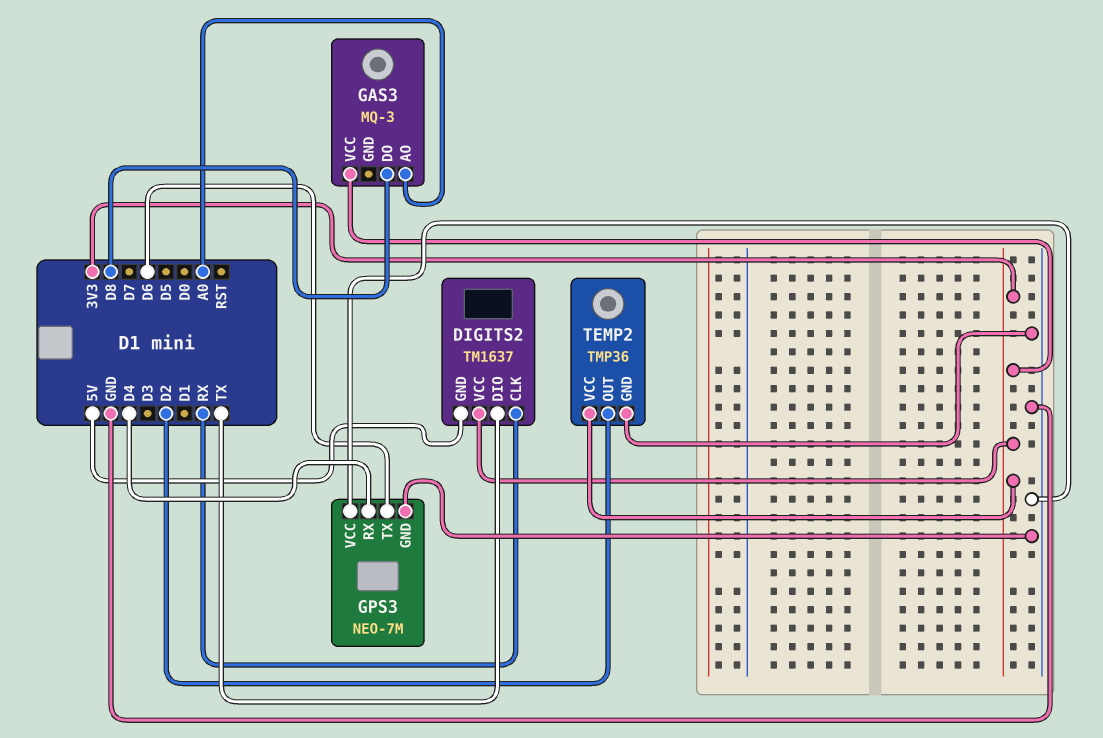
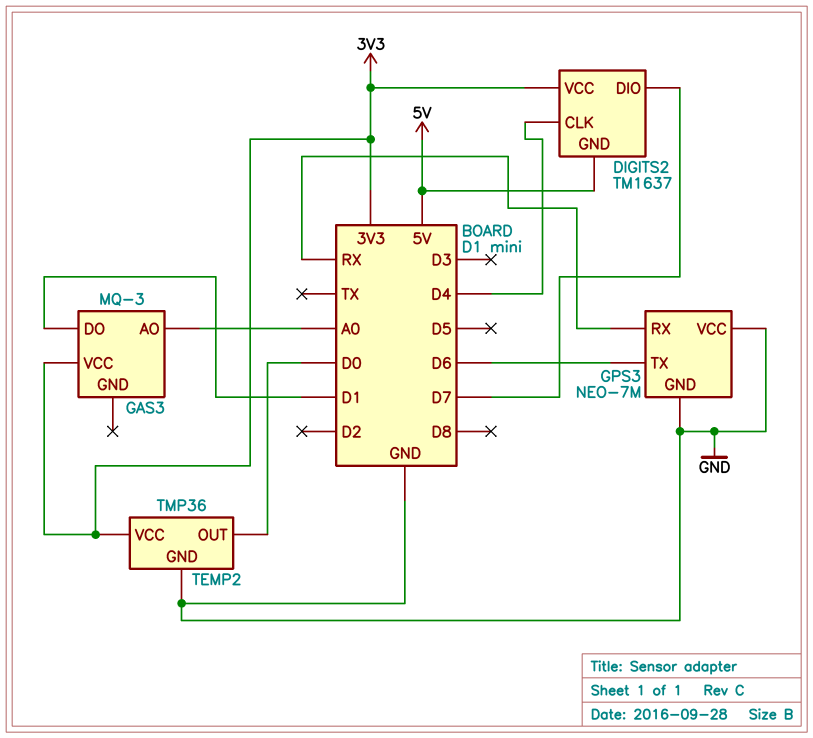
DIGITS2 pin CLK: RX -> D4
DIGITS2 pin DIO: TX -> D7
GAS3 pin DO: D8 -> D1
GPS3 pin RX: D4 -> RX
TEMP2 pin OUT: D2 -> D0

